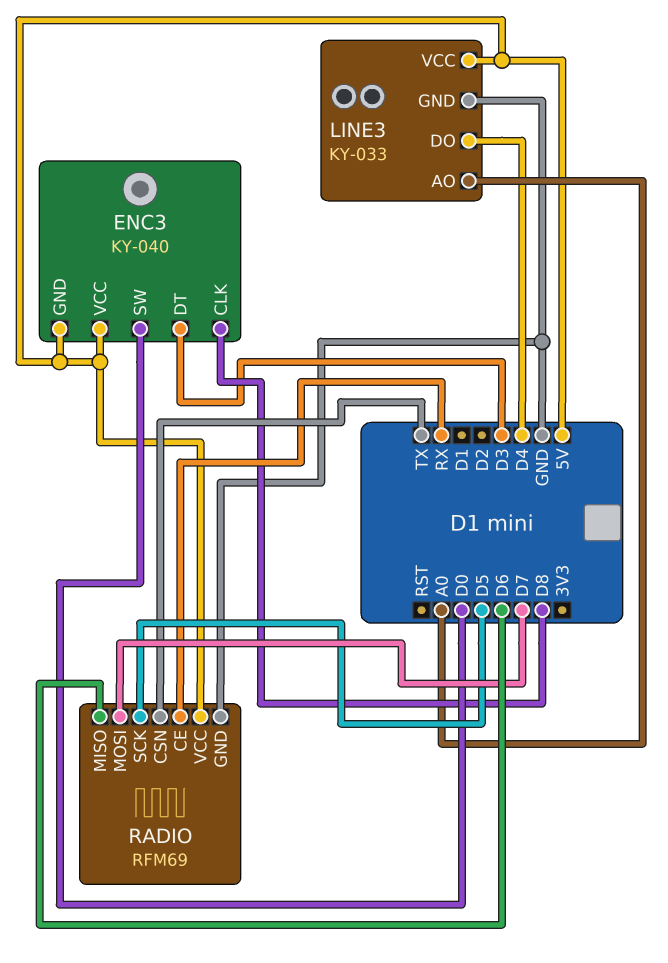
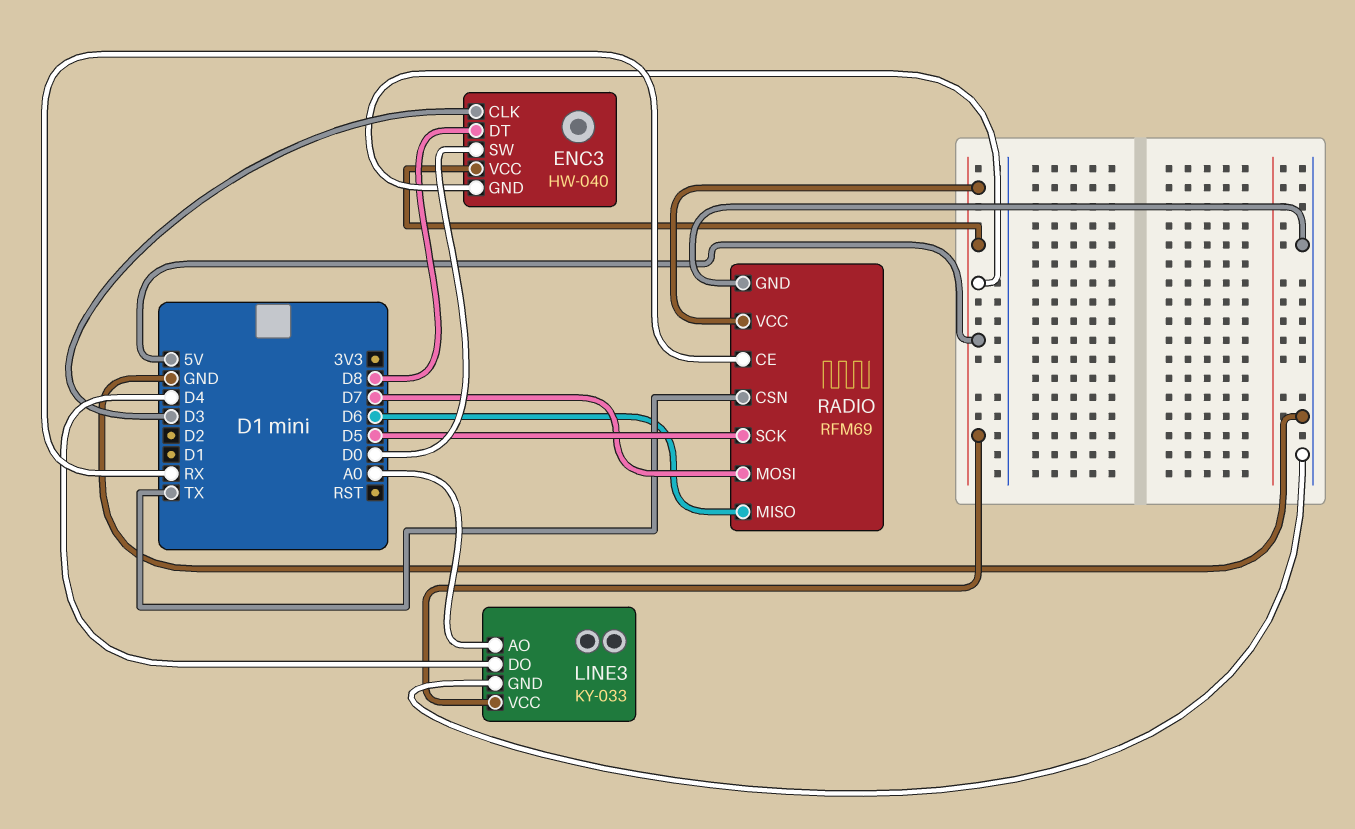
ENC3: KY-040 -> HW-040
ENC3 pin CLK: D8 -> D3
ENC3 pin DT: D3 -> D8

